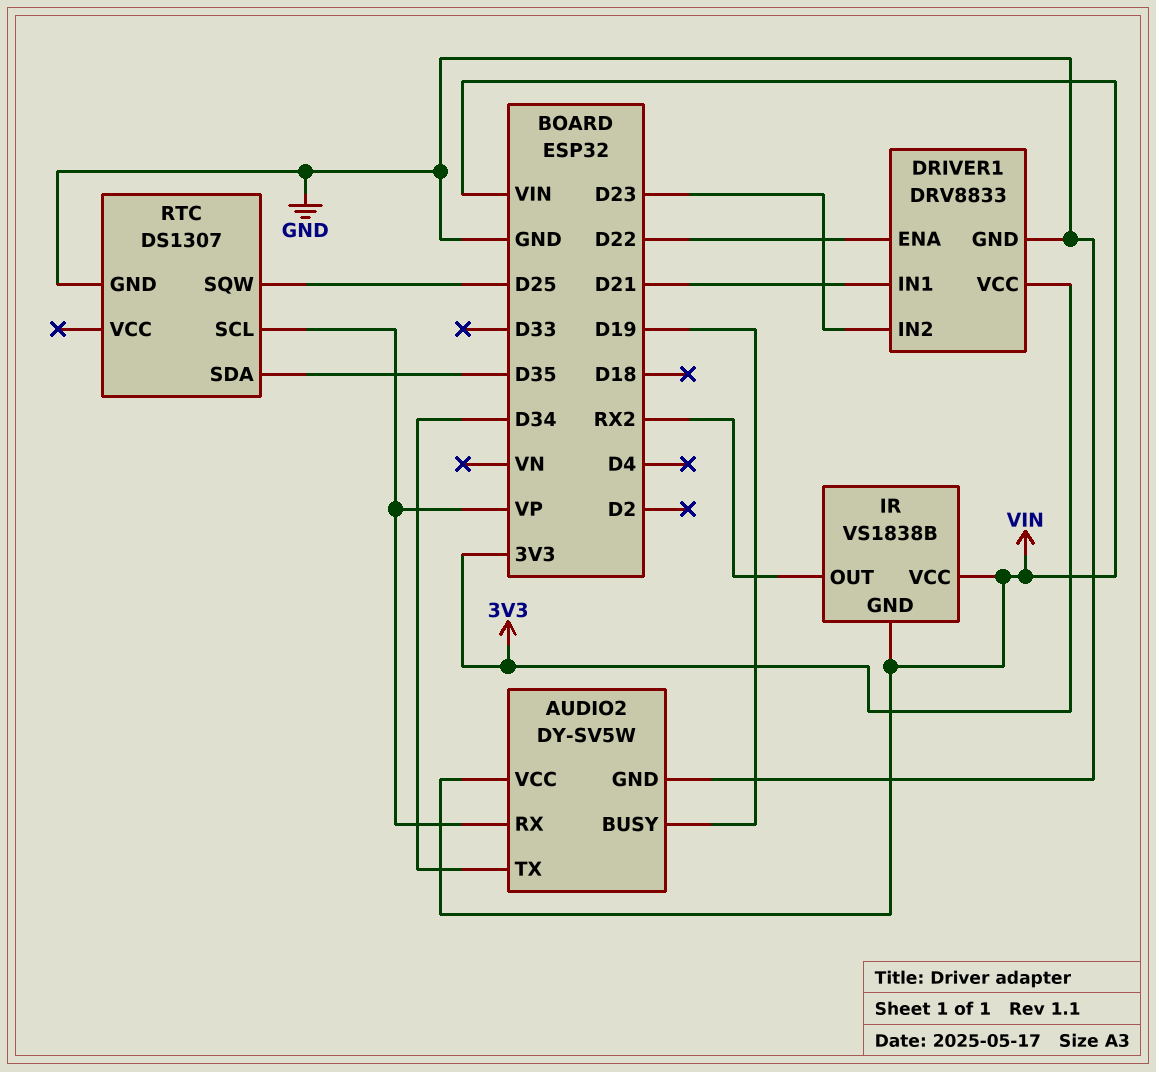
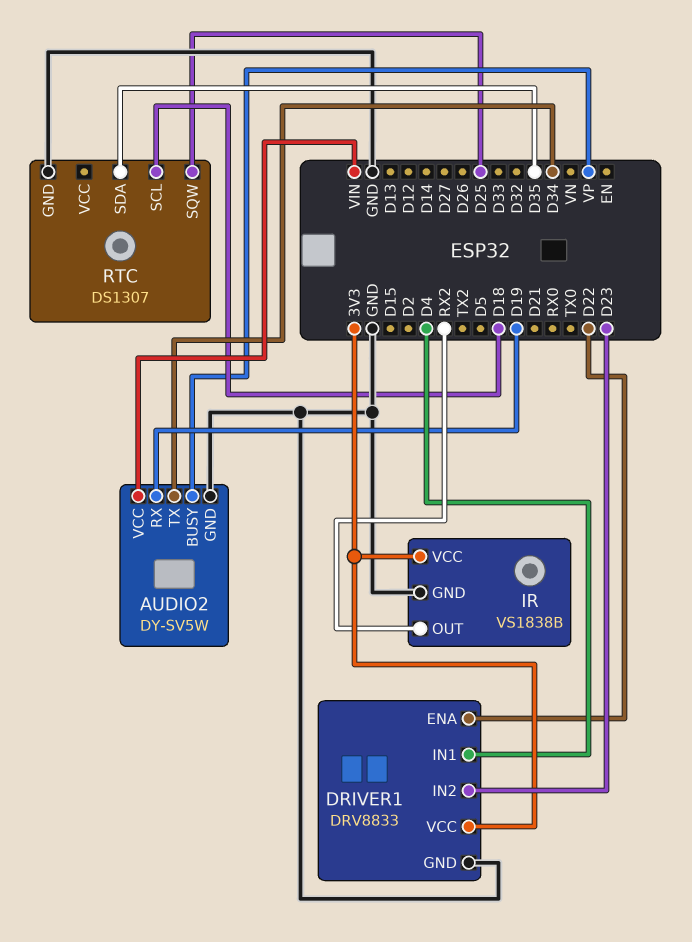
AUDIO2 pin BUSY: D19 -> VP
AUDIO2 pin RX: VP -> D19
DRIVER1 pin IN1: D21 -> D4
IR pin GND: VIN -> GND
IR pin VCC: VIN -> 3V3
RTC pin SCL: VP -> D18

